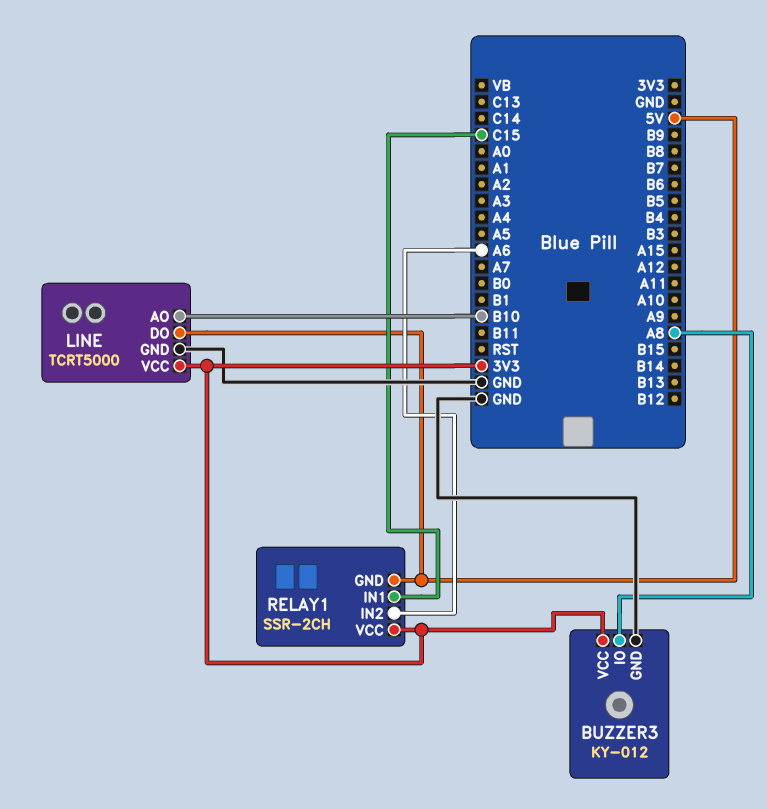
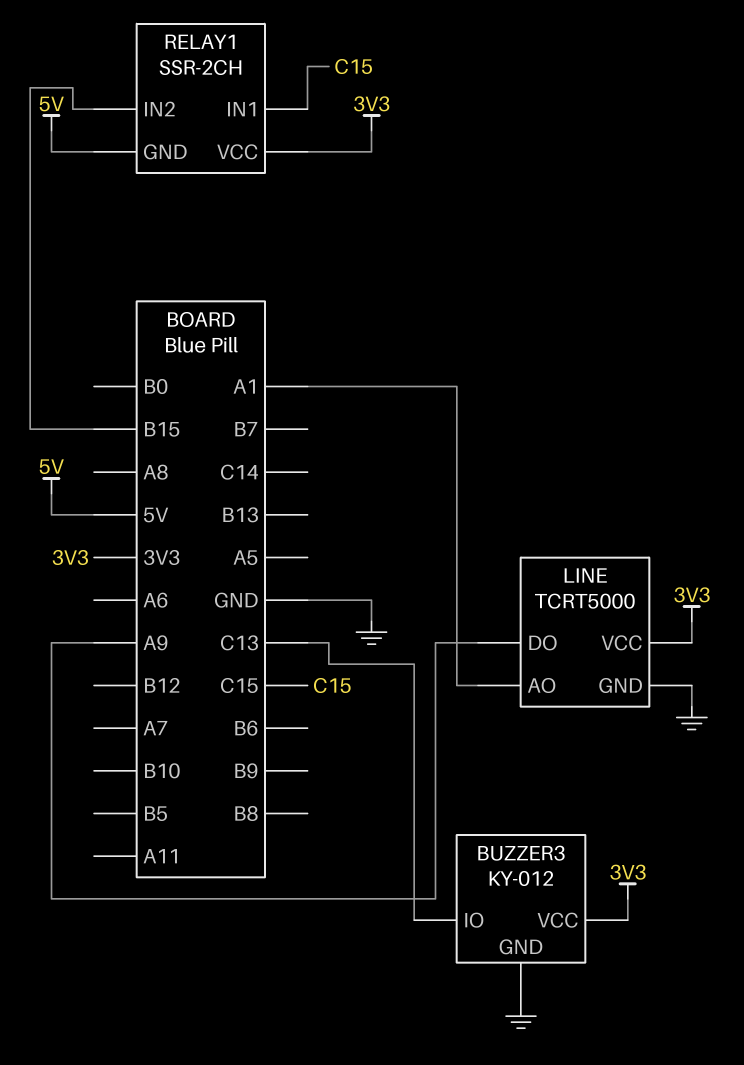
BUZZER3 pin IO: A8 -> C13
LINE pin AO: B10 -> A1
LINE pin DO: 5V -> A9
RELAY1 pin IN2: A6 -> B15

